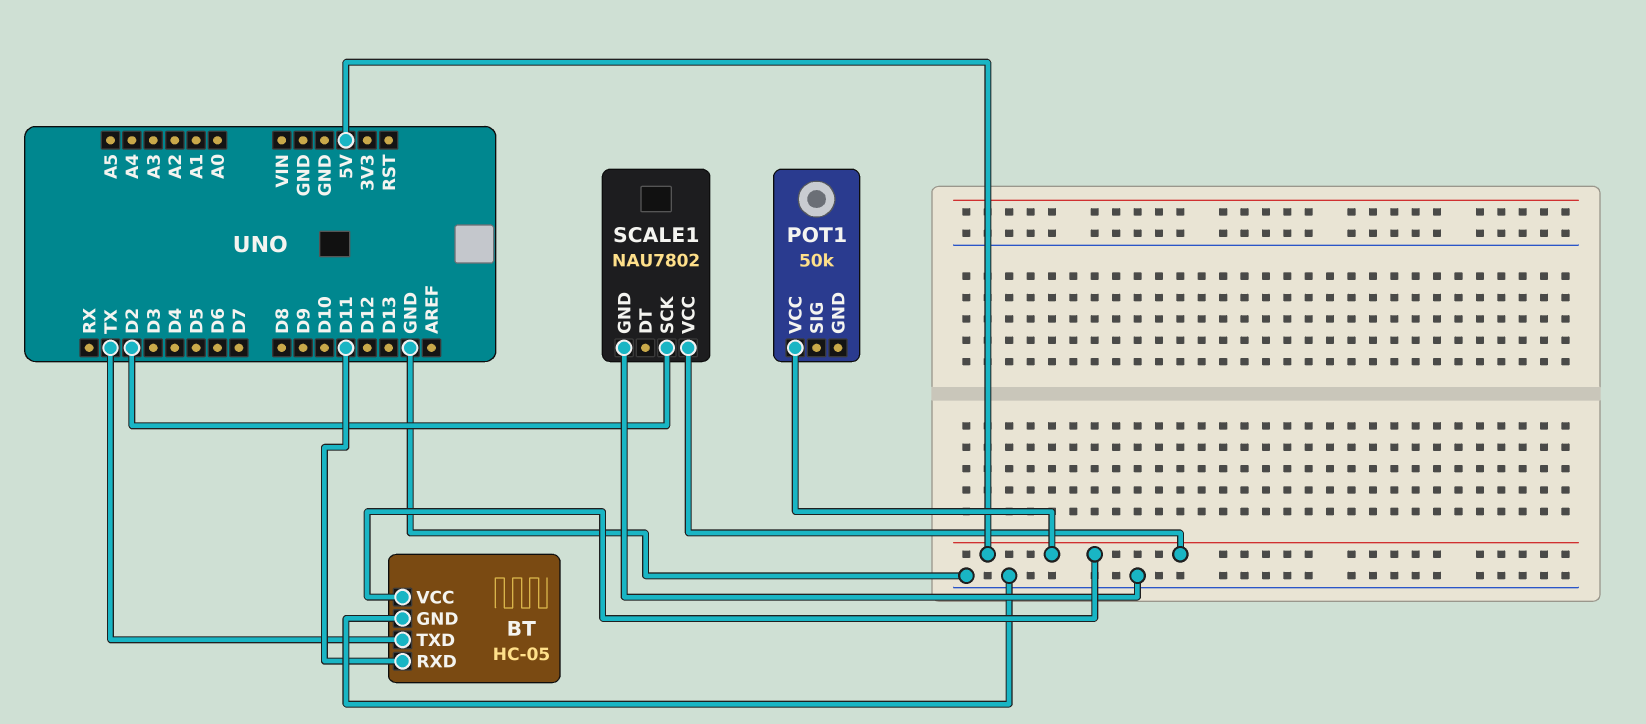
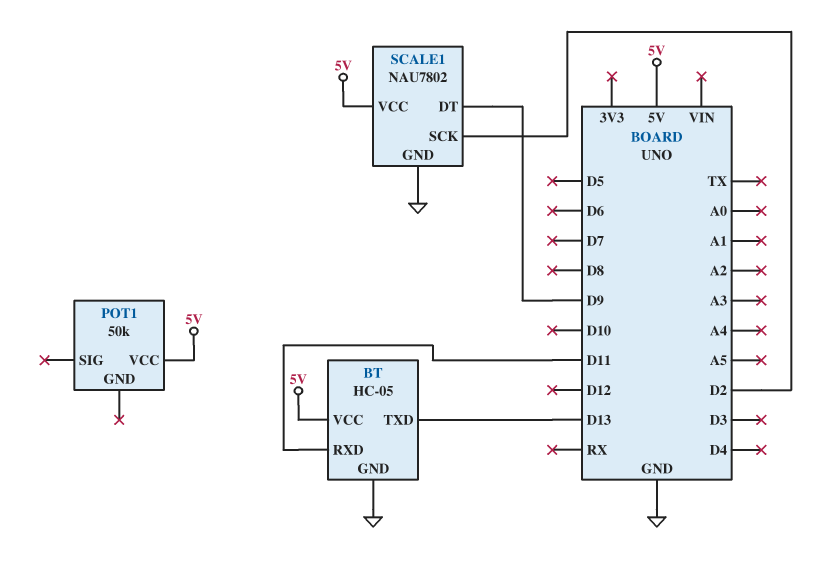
BT pin TXD: TX -> D13
SCALE1 pin DT: none -> D9

